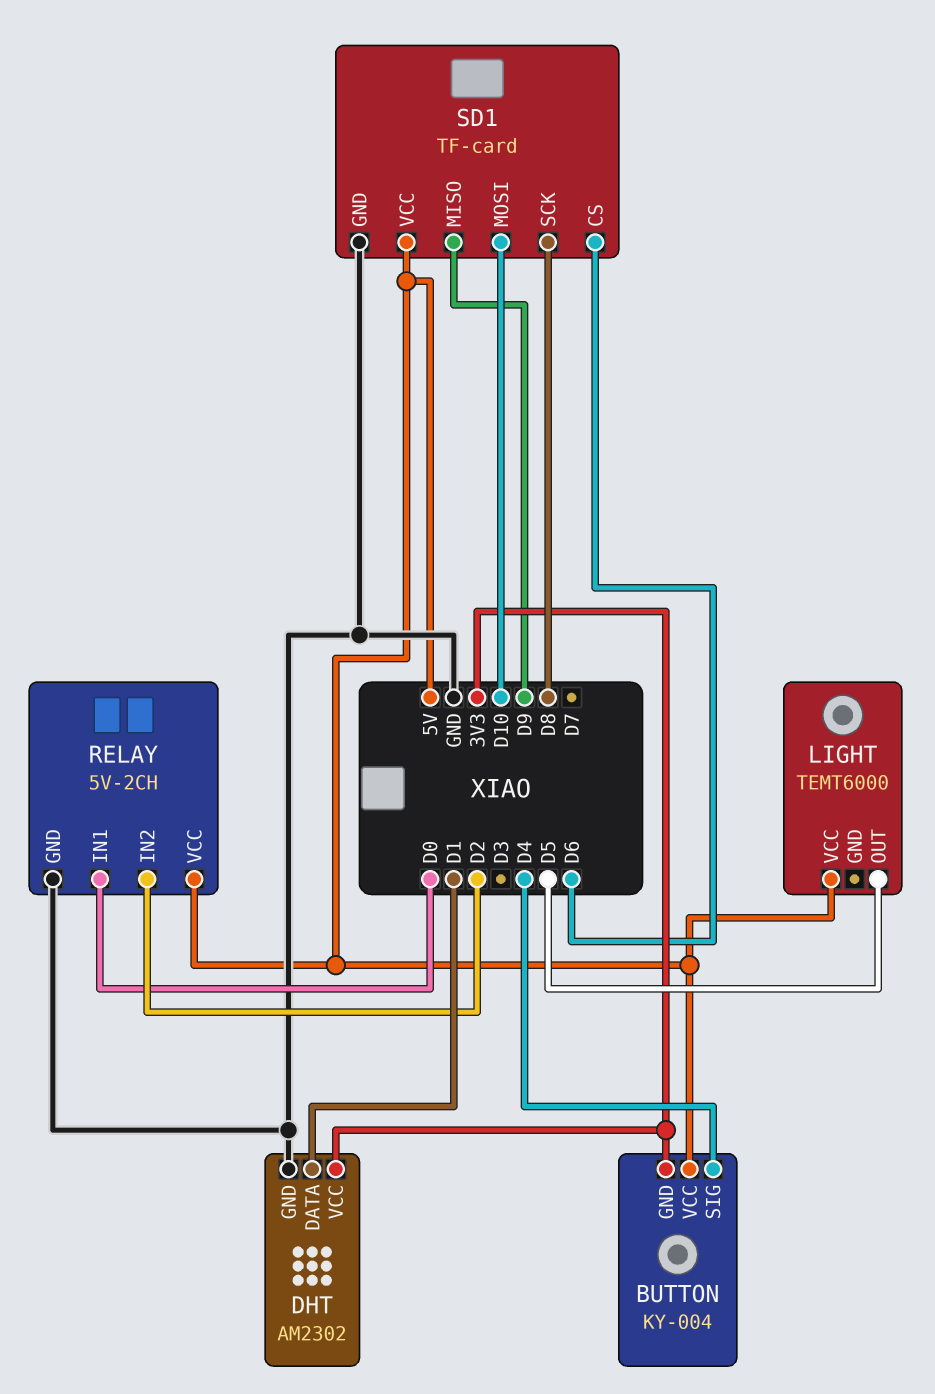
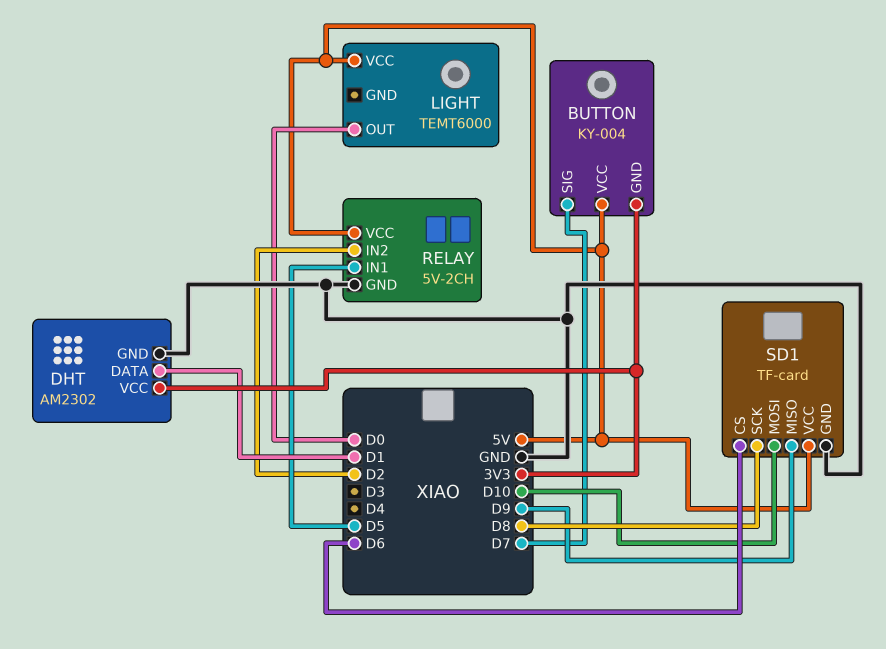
BUTTON pin SIG: D4 -> D7
LIGHT pin OUT: D5 -> D0
RELAY pin IN1: D0 -> D5

